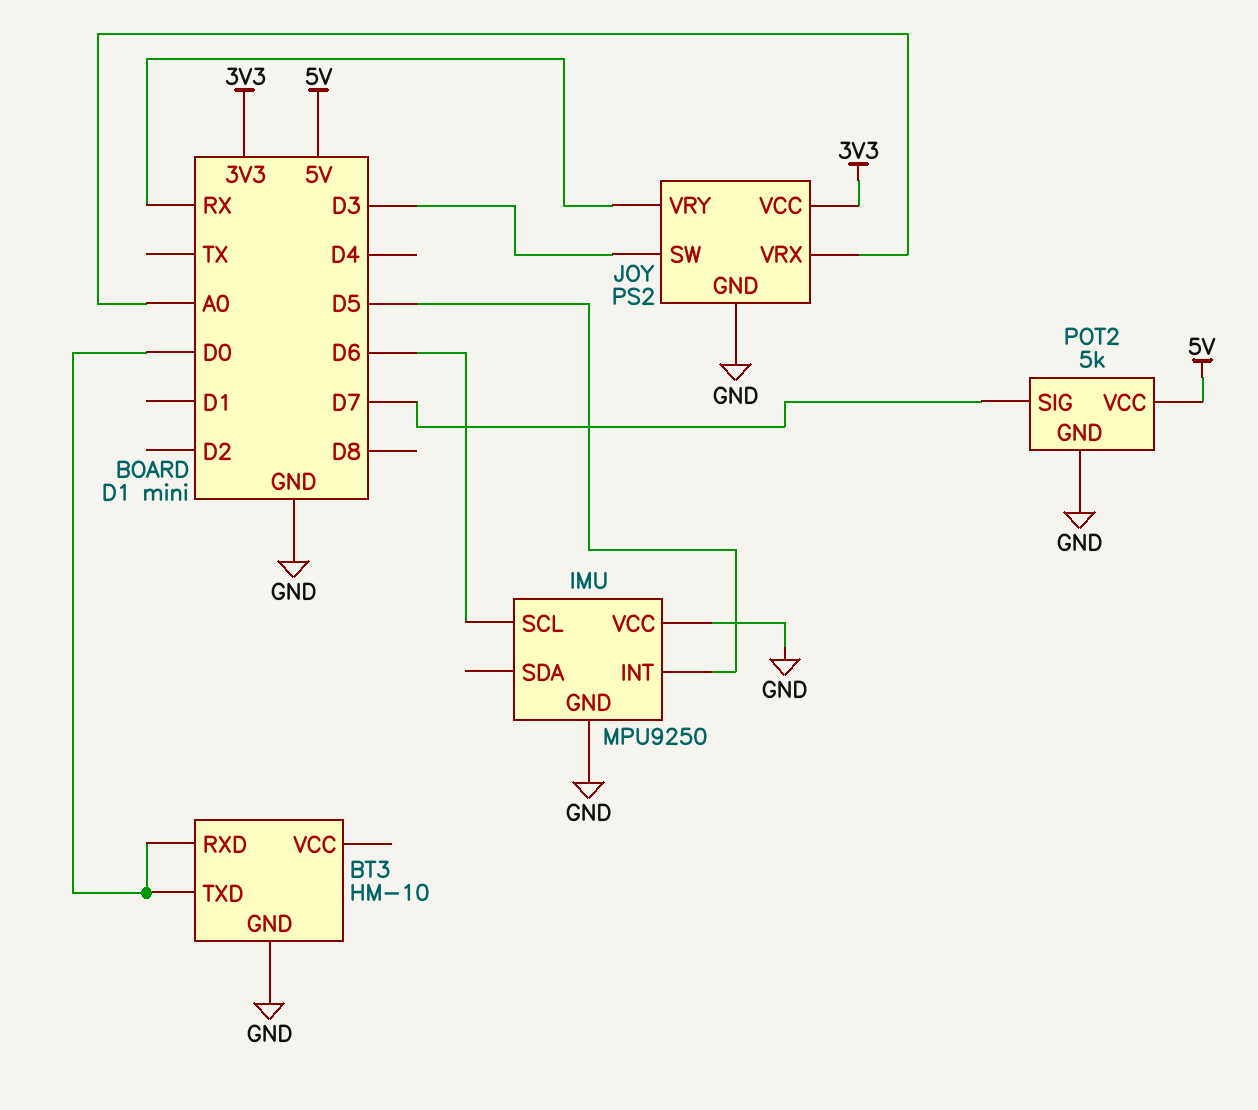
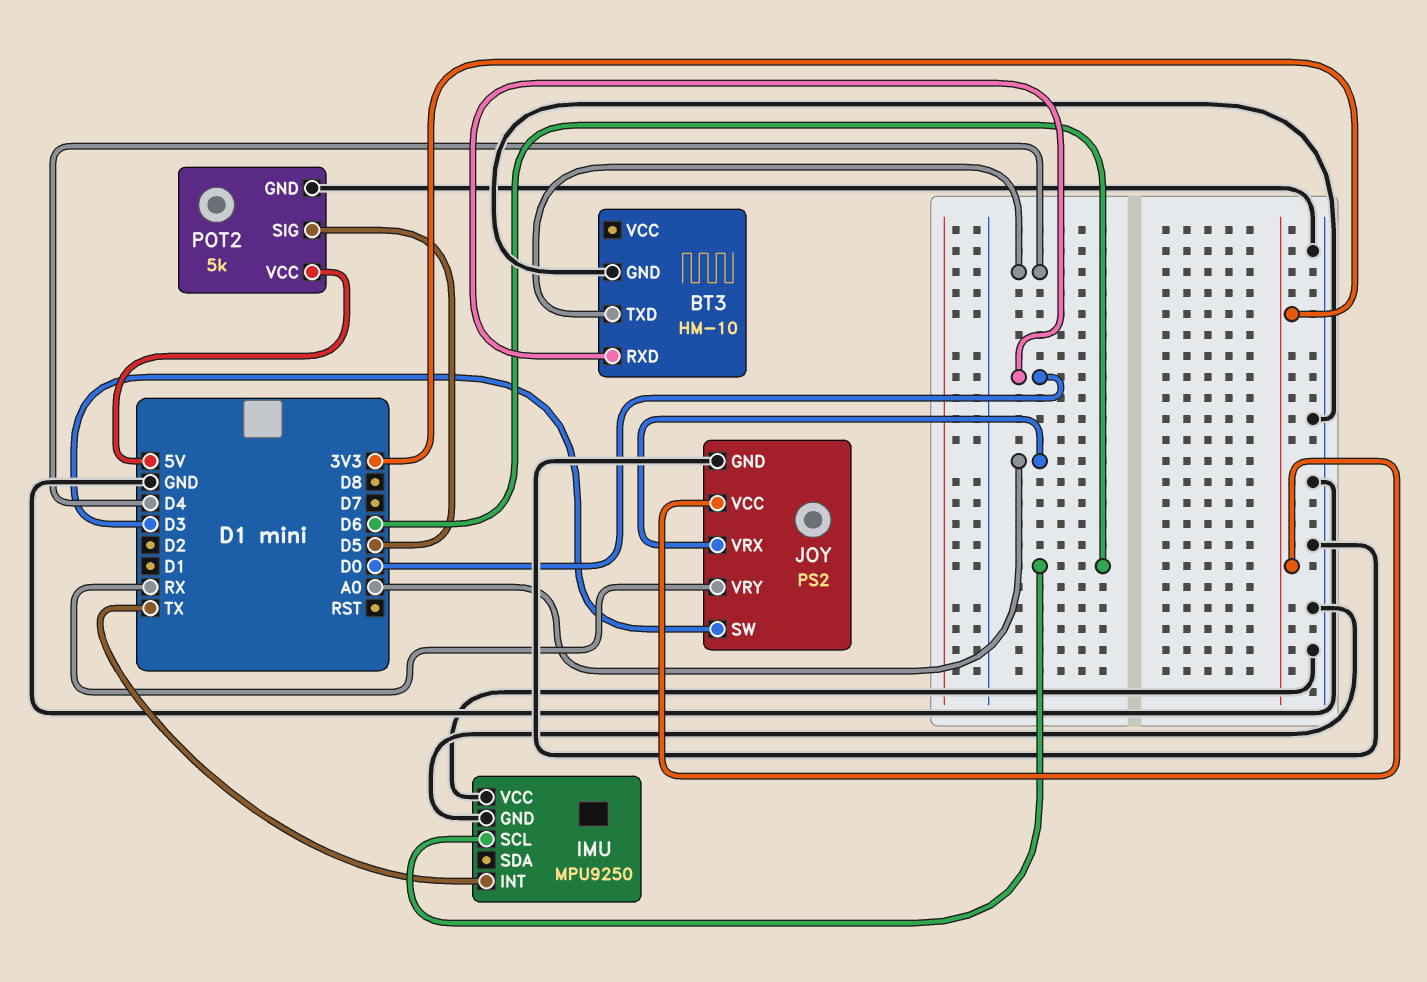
BT3 pin TXD: D0 -> D4
IMU pin INT: D5 -> TX
POT2 pin SIG: D7 -> D5

